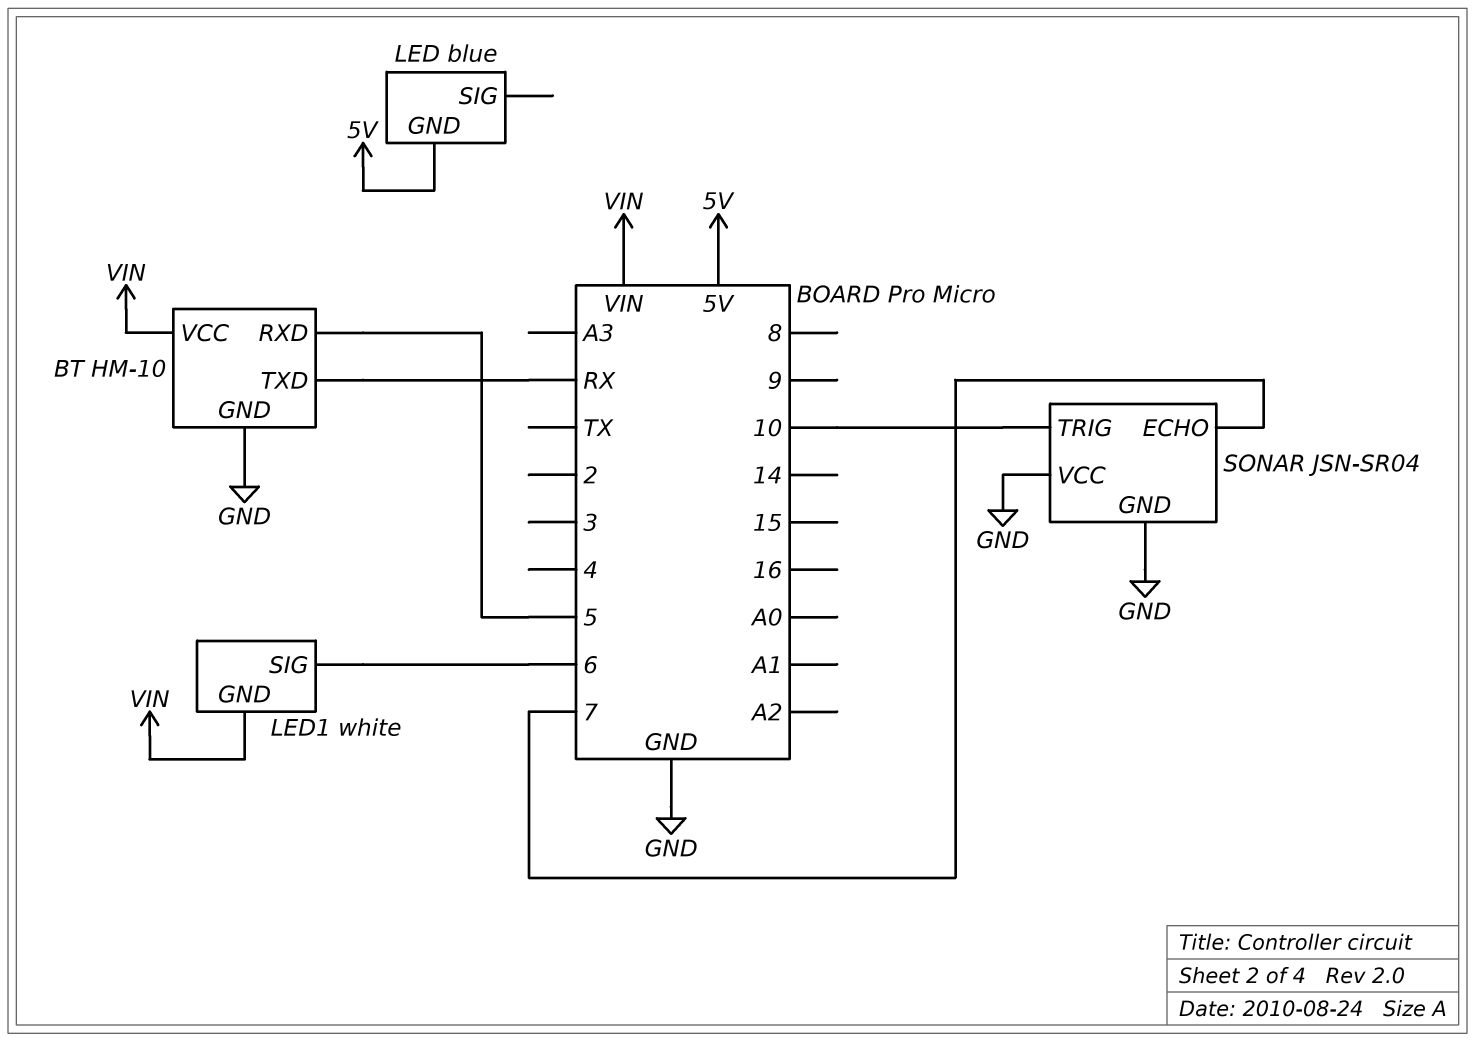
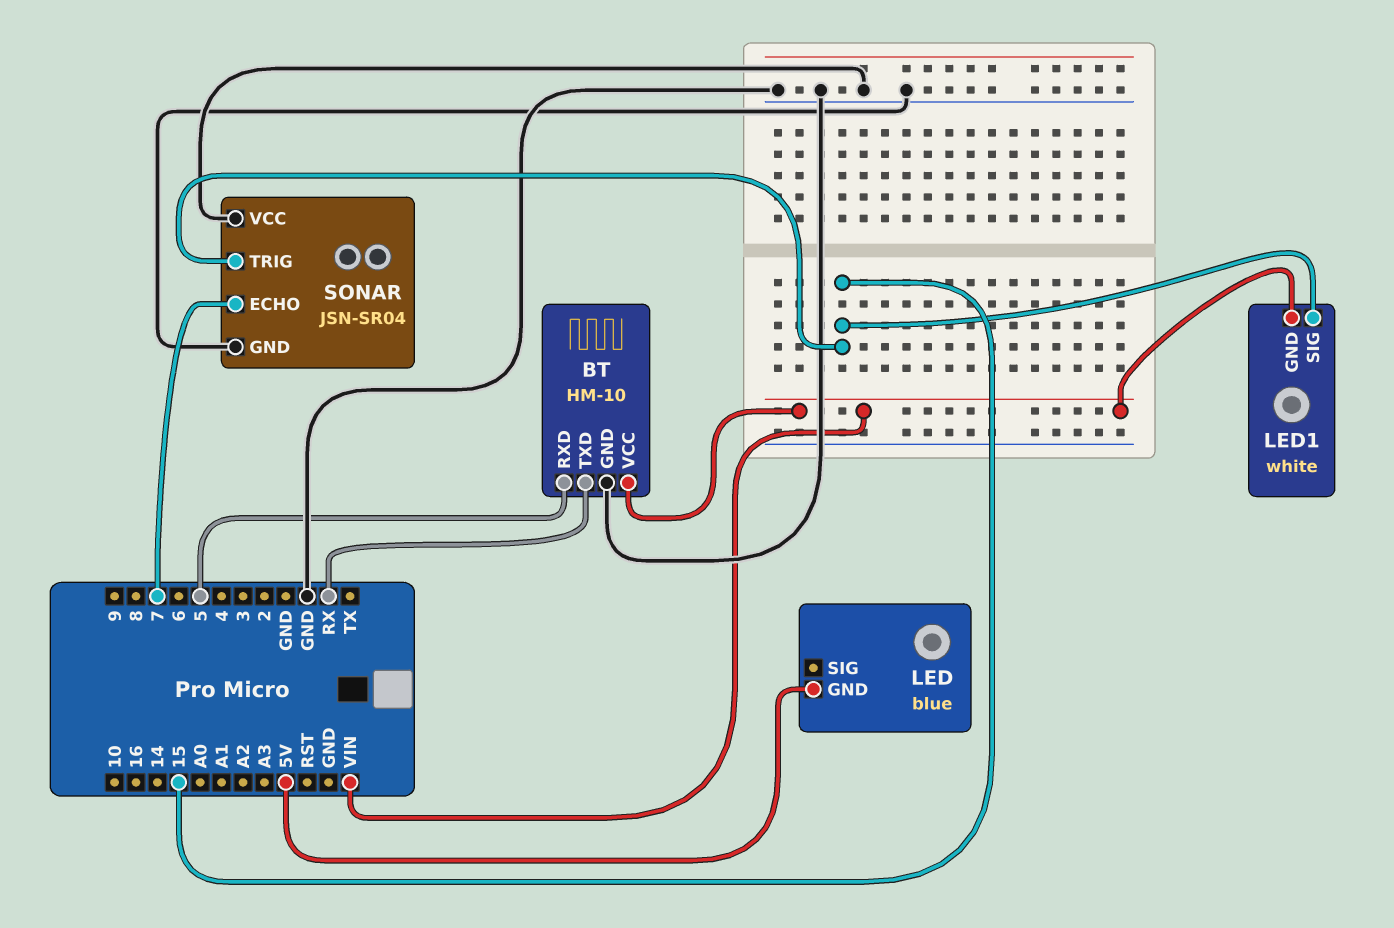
LED1 pin SIG: 6 -> 15
SONAR pin TRIG: 10 -> 15

